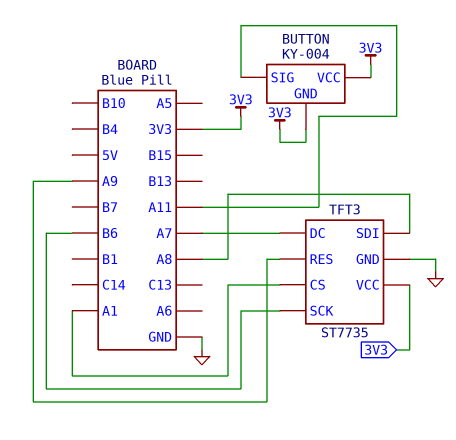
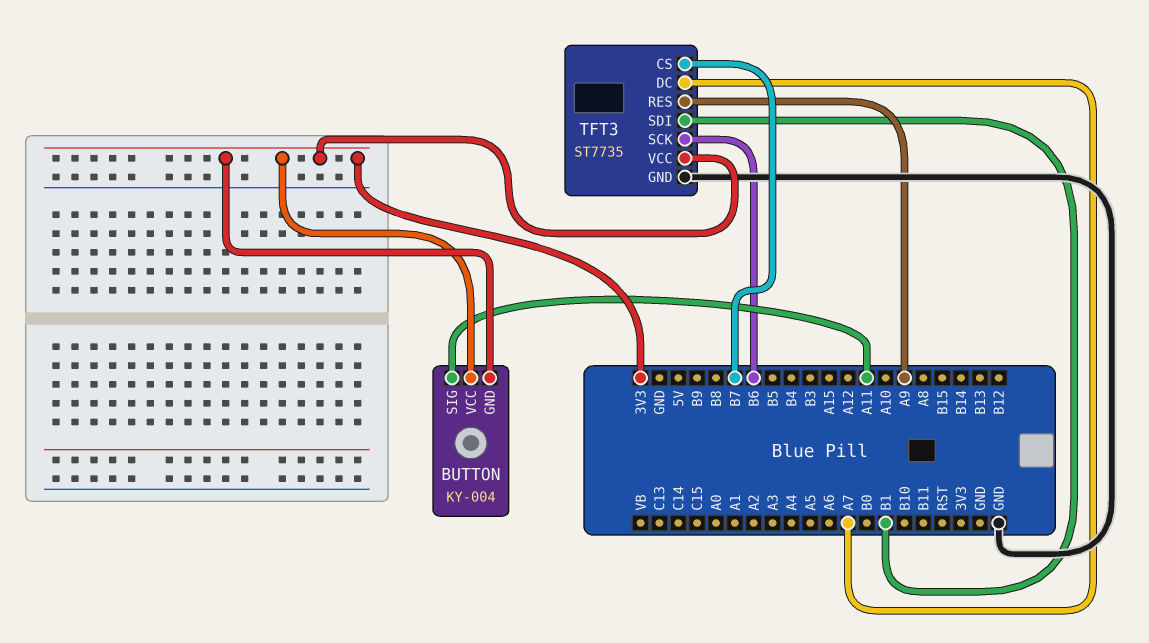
TFT3 pin CS: A1 -> B7
TFT3 pin SDI: A8 -> B1

